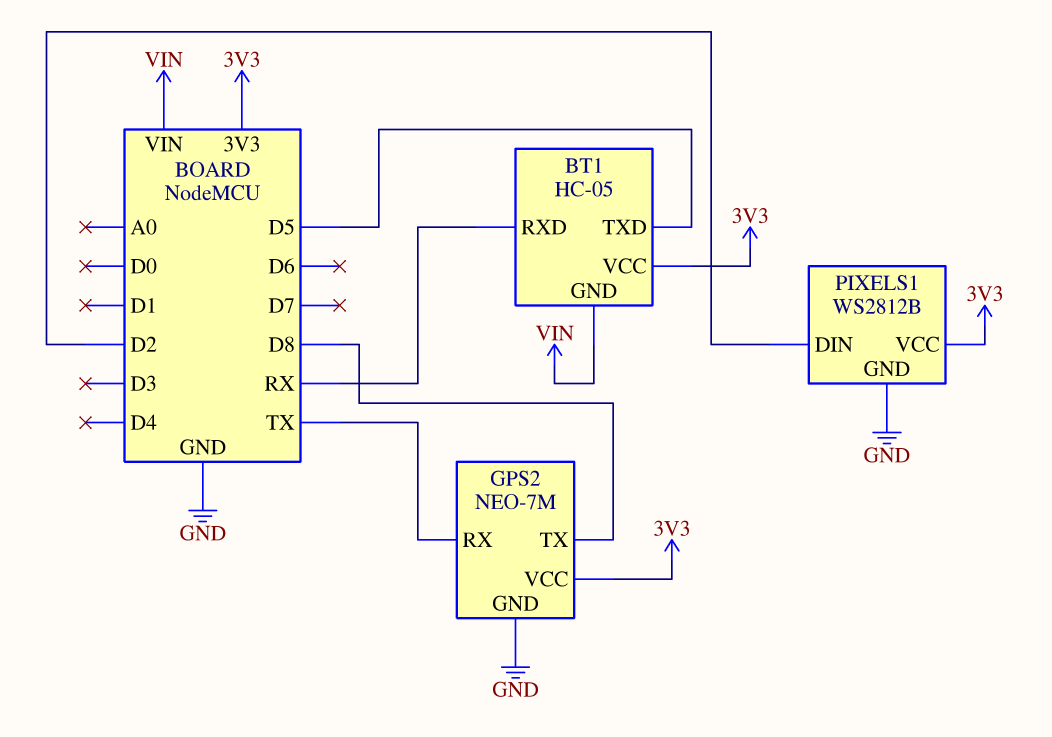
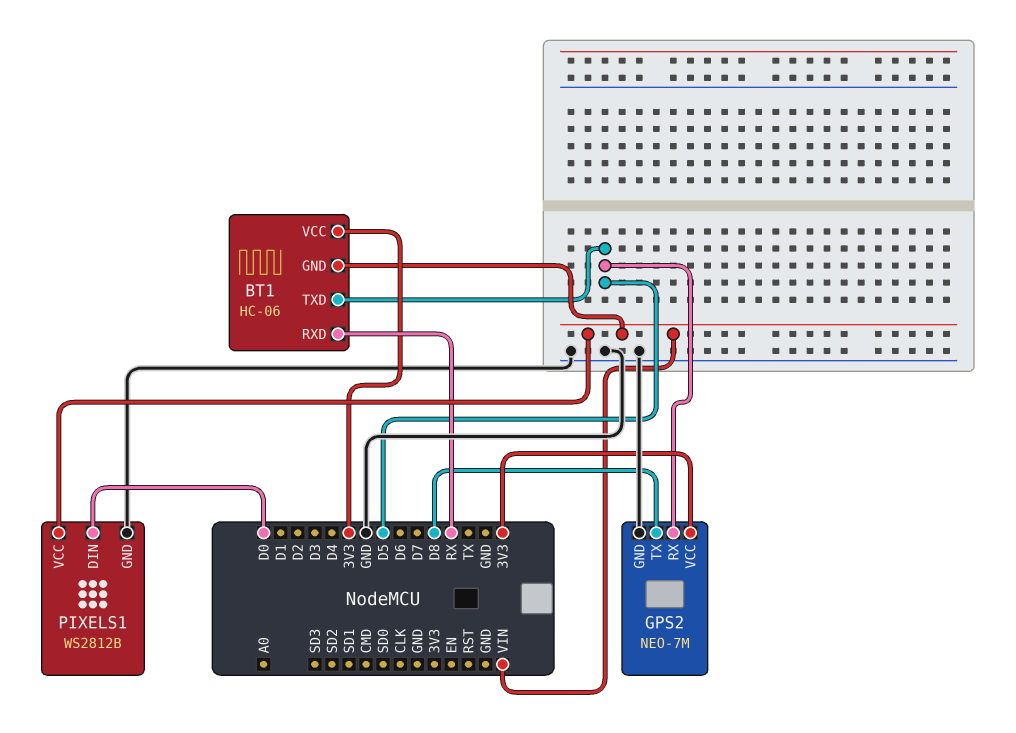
BT1: HC-05 -> HC-06
GPS2 pin RX: TX -> D5
PIXELS1 pin DIN: D2 -> D0
PIXELS1 pin VCC: 3V3 -> VIN

